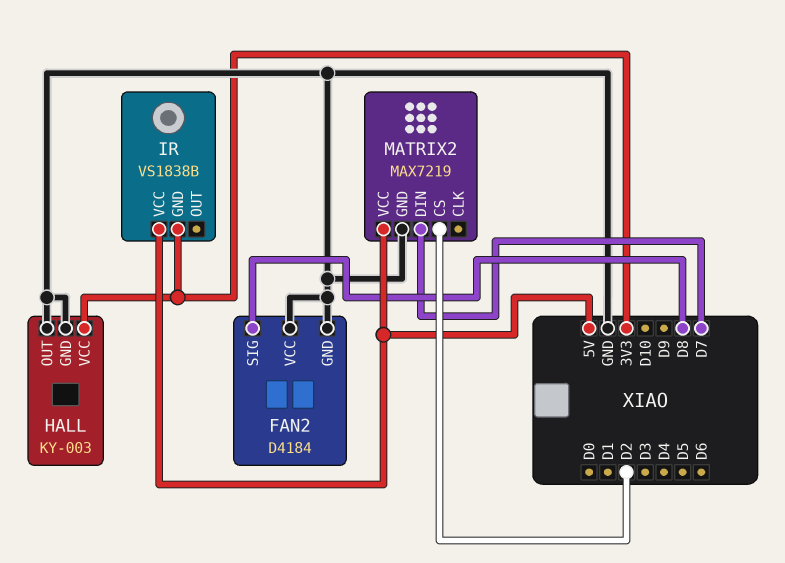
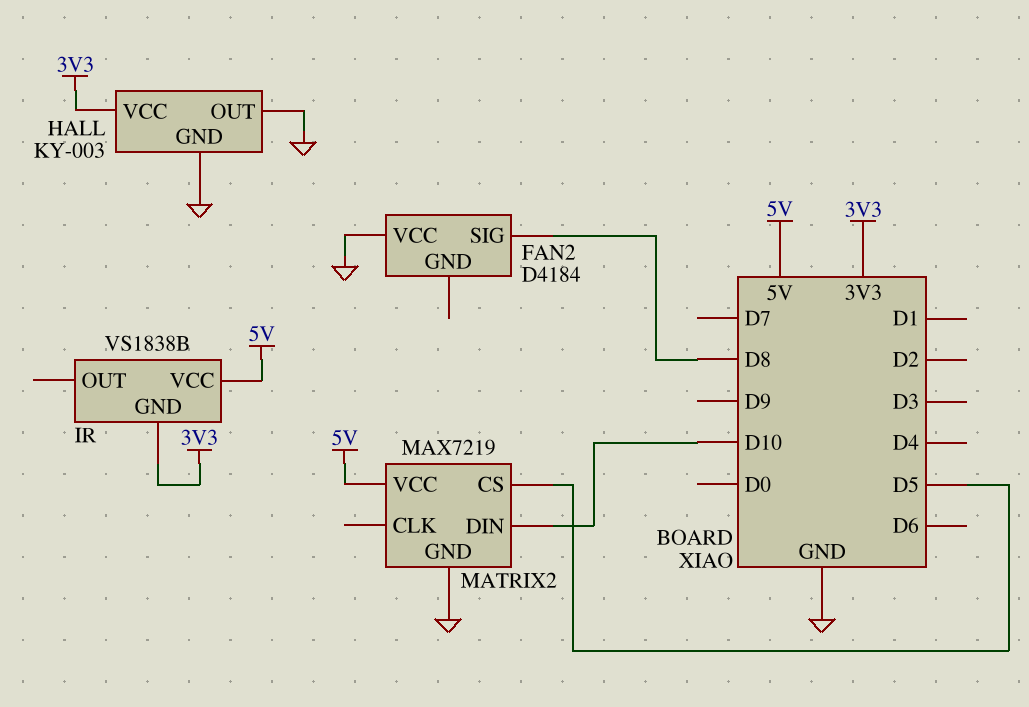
FAN2 pin GND: GND -> none
MATRIX2 pin CS: D2 -> D5
MATRIX2 pin DIN: D7 -> D10

